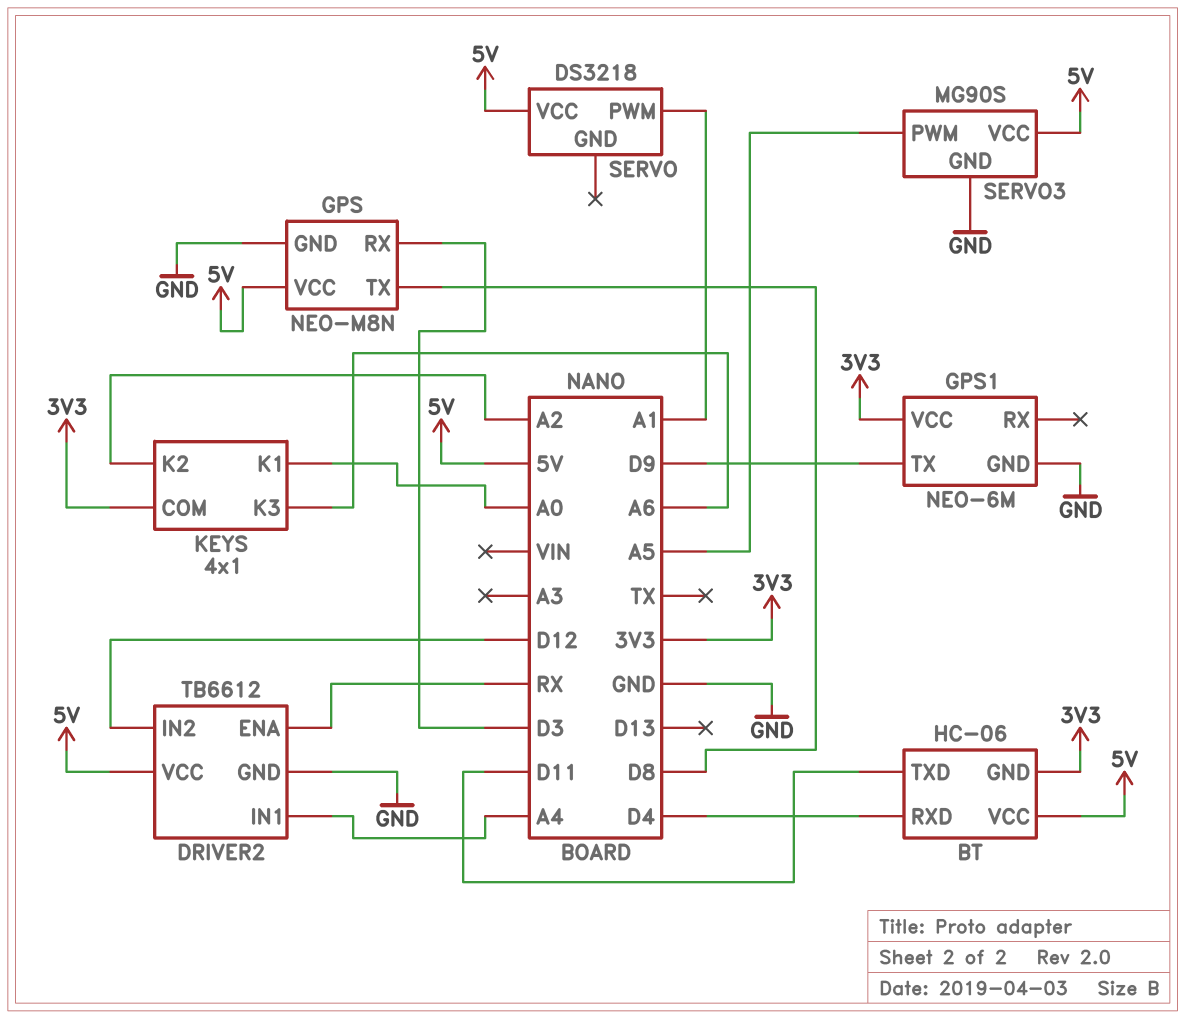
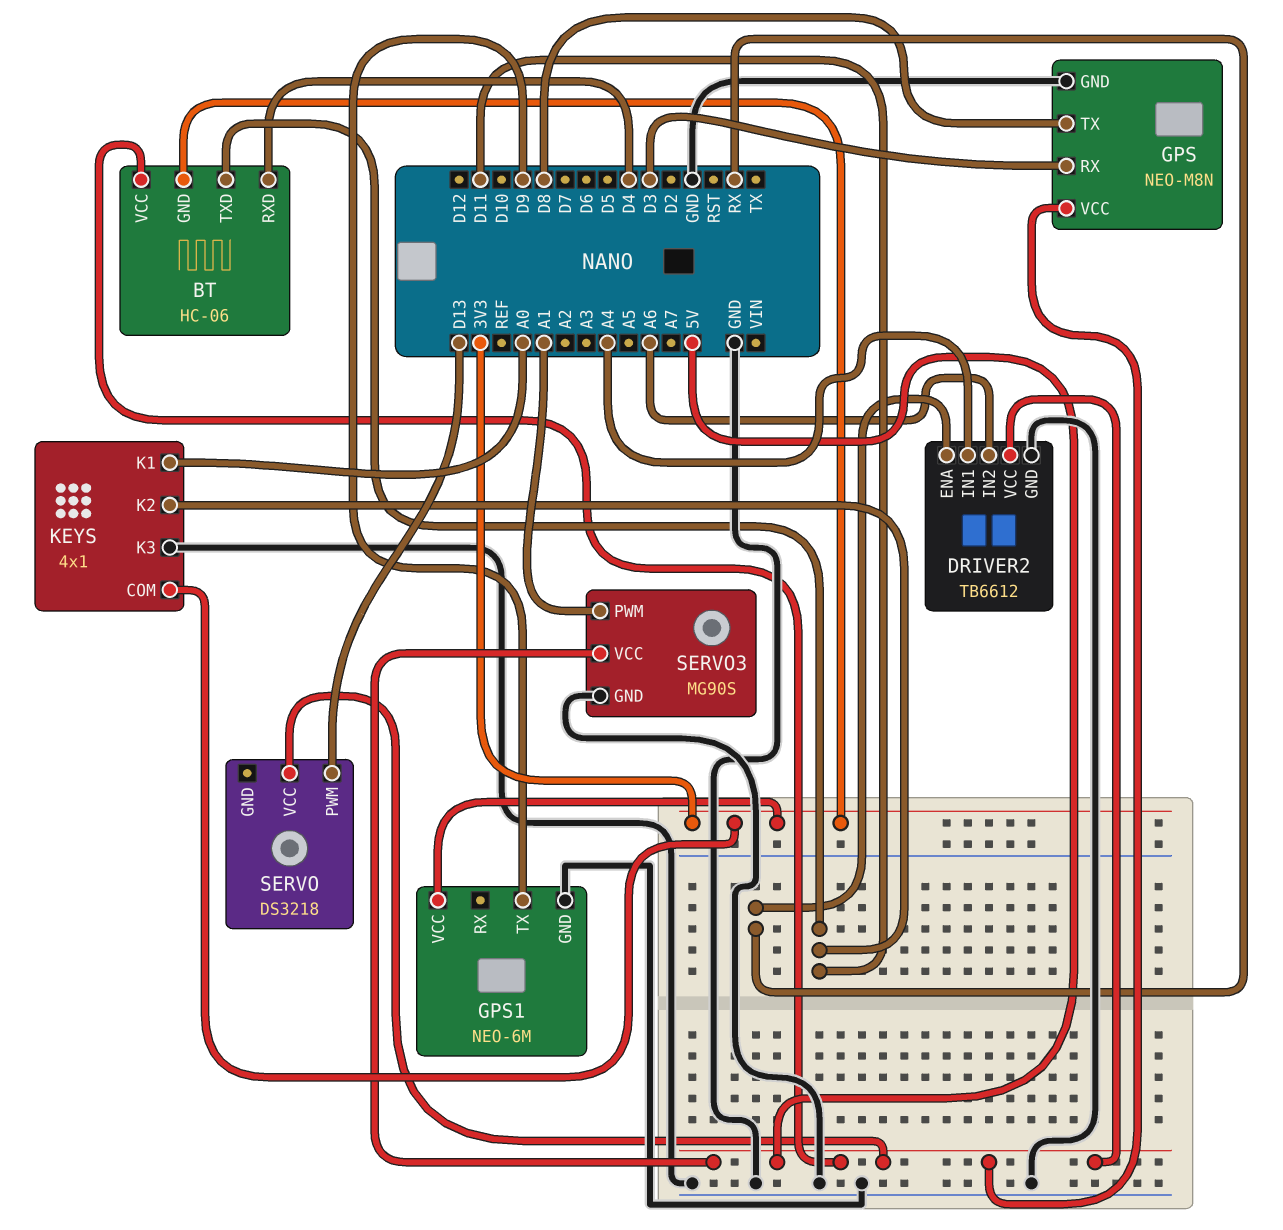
DRIVER2 pin IN2: D12 -> A6
KEYS pin K2: A2 -> D11
KEYS pin K3: A6 -> GND
SERVO pin PWM: A1 -> D13
SERVO3 pin PWM: A5 -> A1

